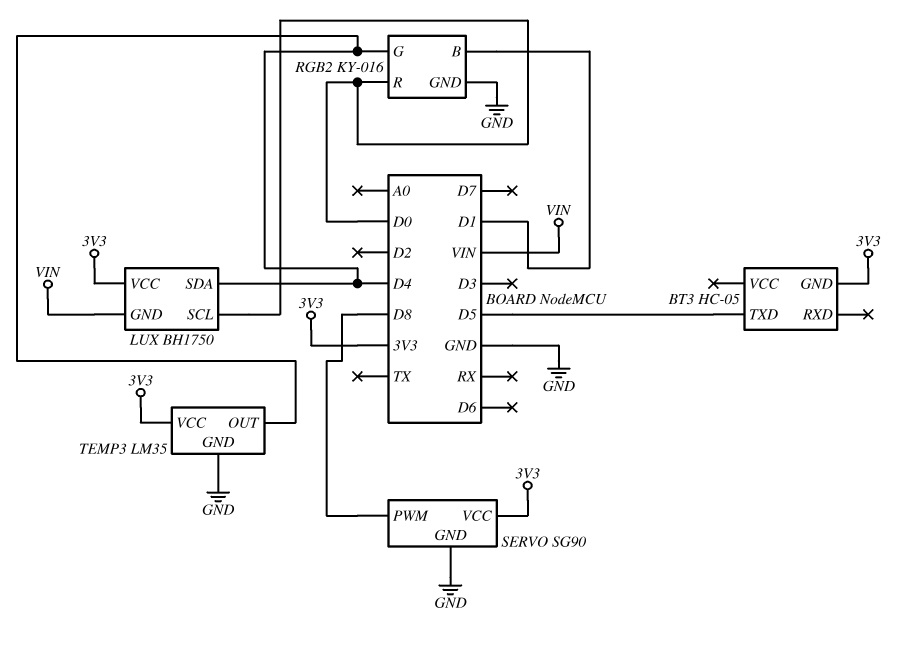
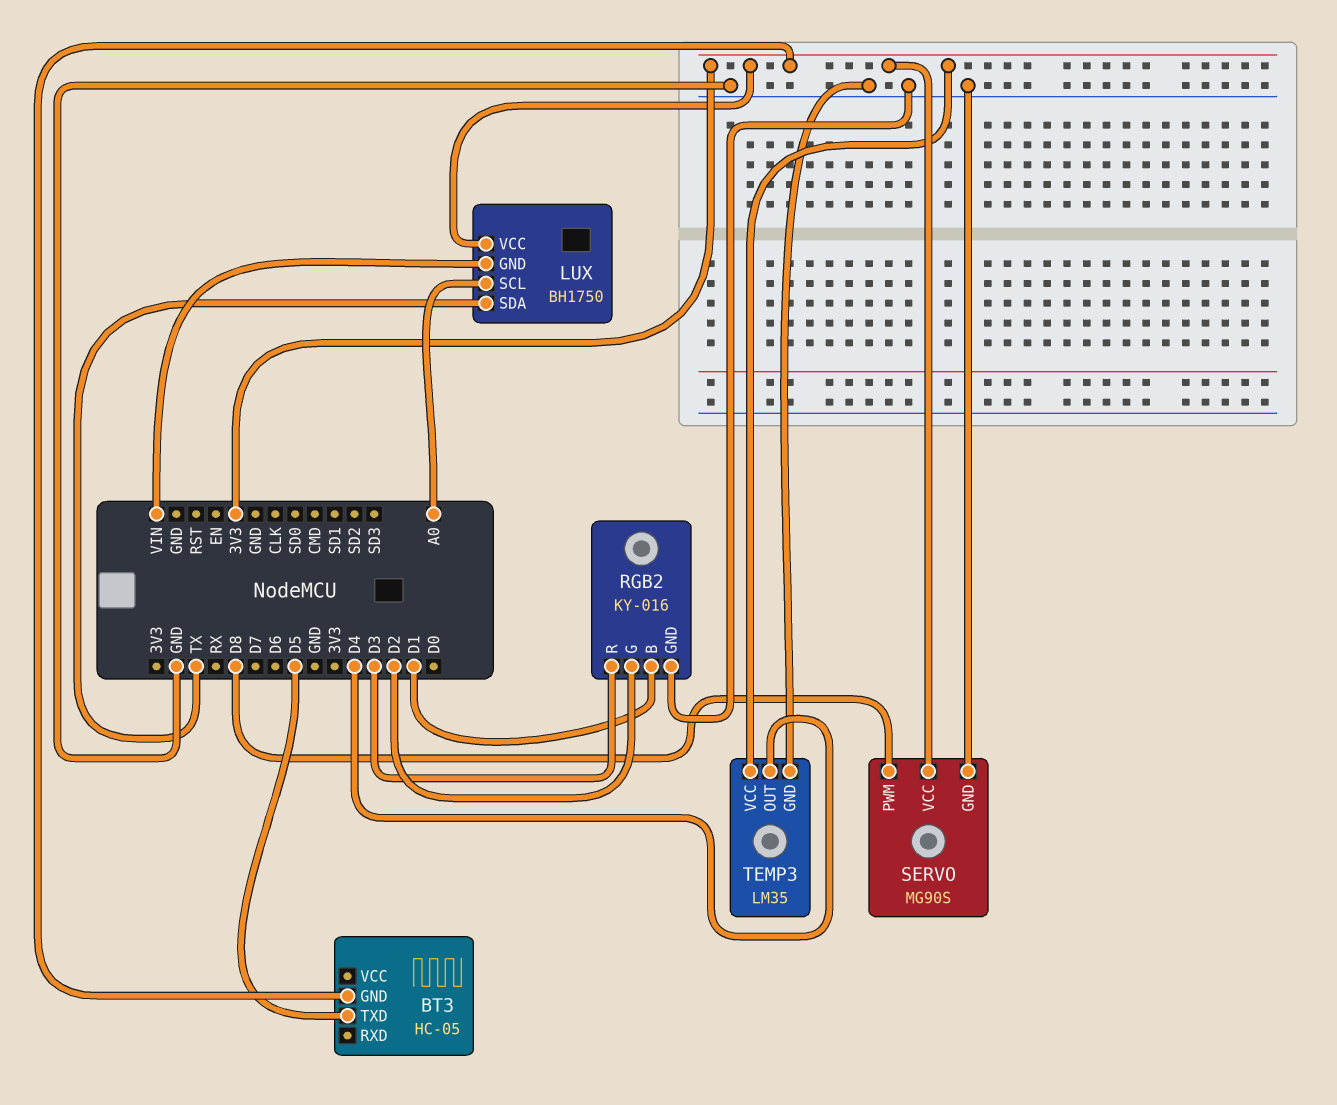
LUX pin SCL: D0 -> A0
LUX pin SDA: D4 -> TX
RGB2 pin G: D4 -> D2
RGB2 pin R: D0 -> D3
SERVO: SG90 -> MG90S

